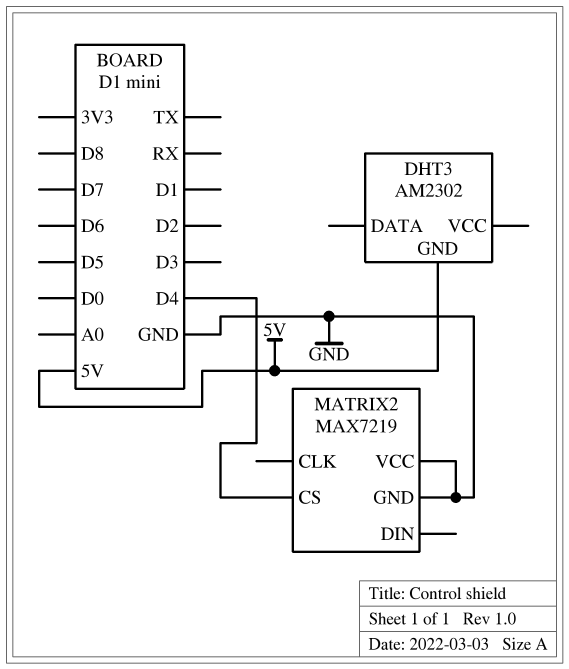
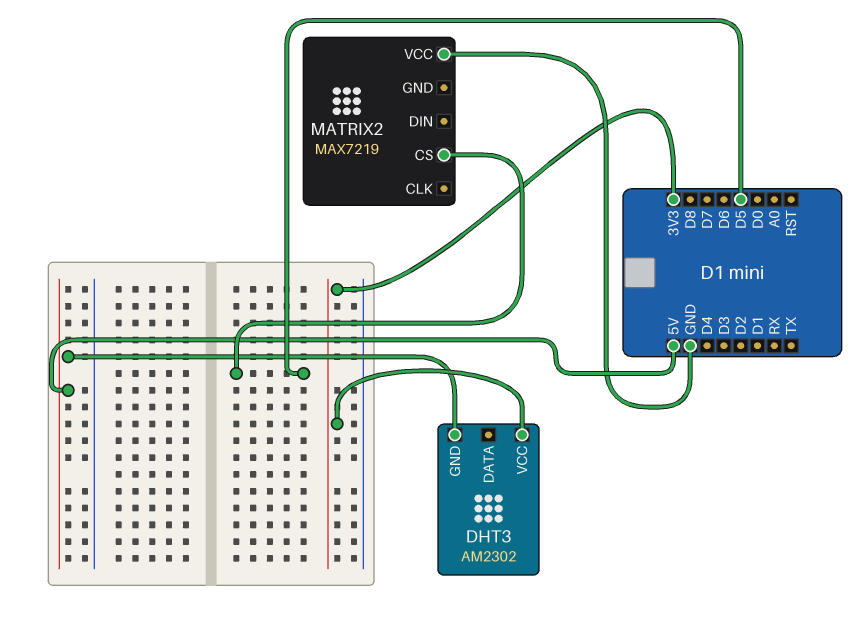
DHT3 pin VCC: none -> 3V3
MATRIX2 pin CS: D4 -> D5
MATRIX2 pin GND: GND -> none

